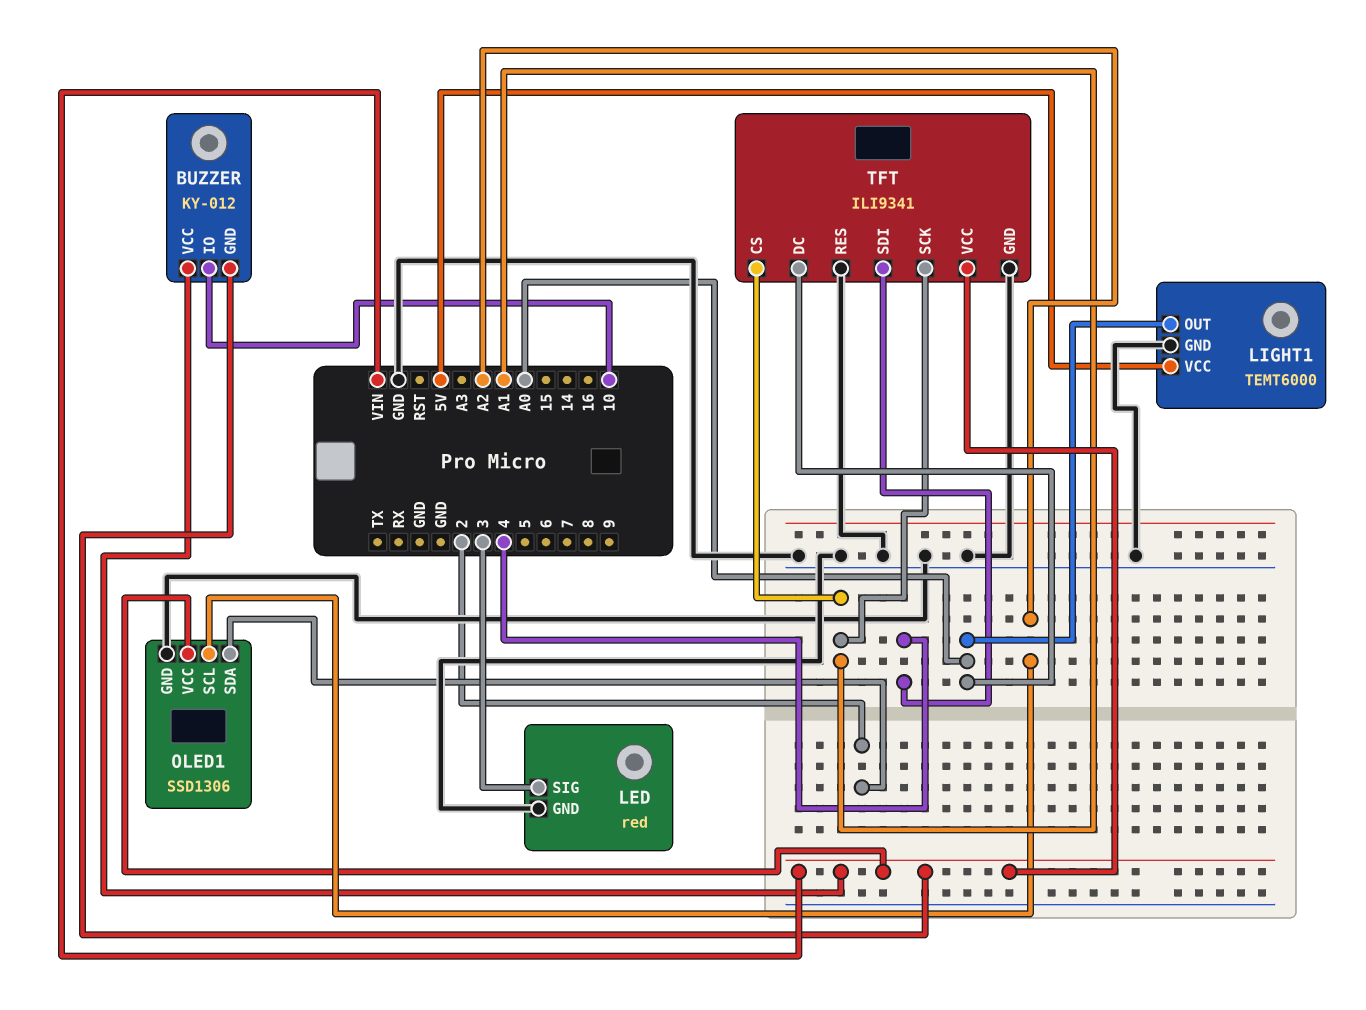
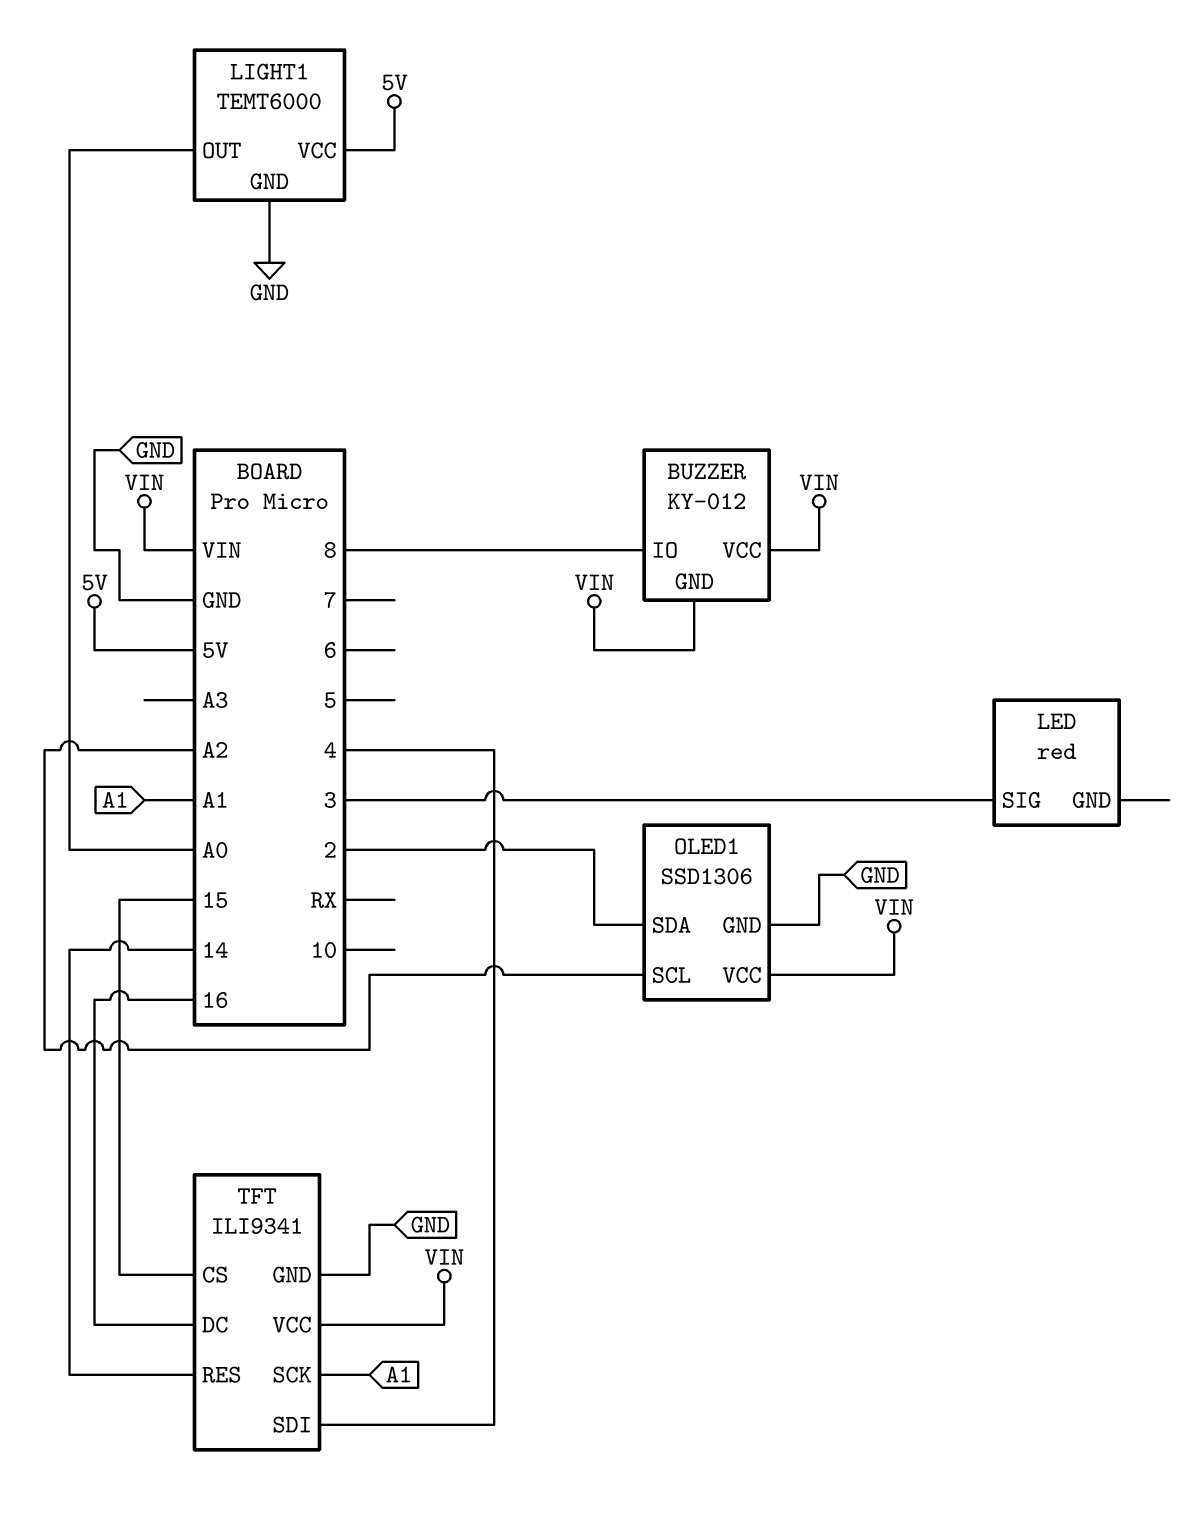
BUZZER pin IO: 10 -> 8
LED pin GND: GND -> none
TFT pin CS: A1 -> 15
TFT pin DC: A0 -> 16
TFT pin RES: GND -> 14

